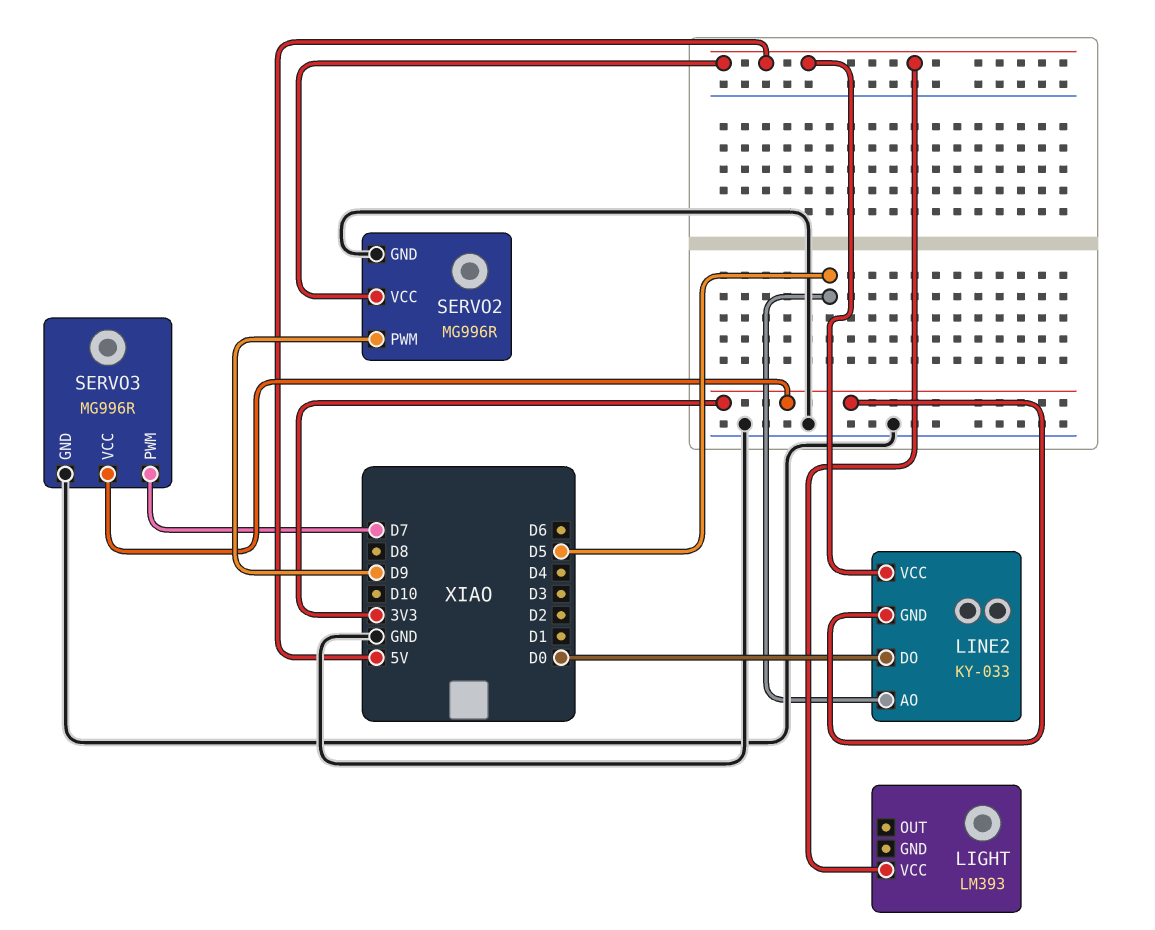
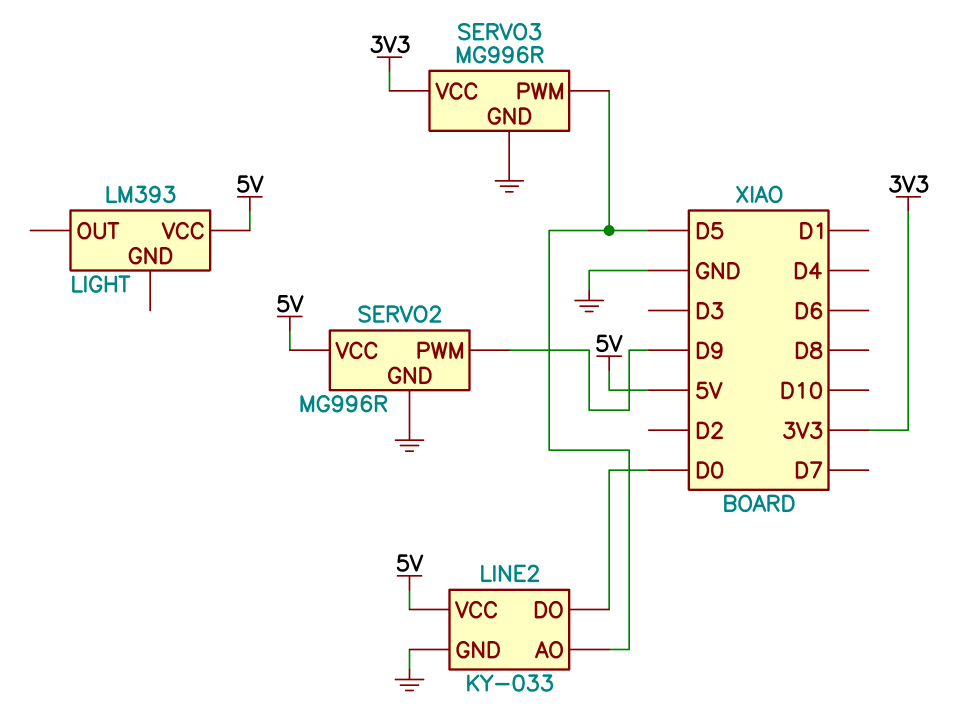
LINE2 pin GND: 3V3 -> GND
SERVO3 pin PWM: D7 -> D5

